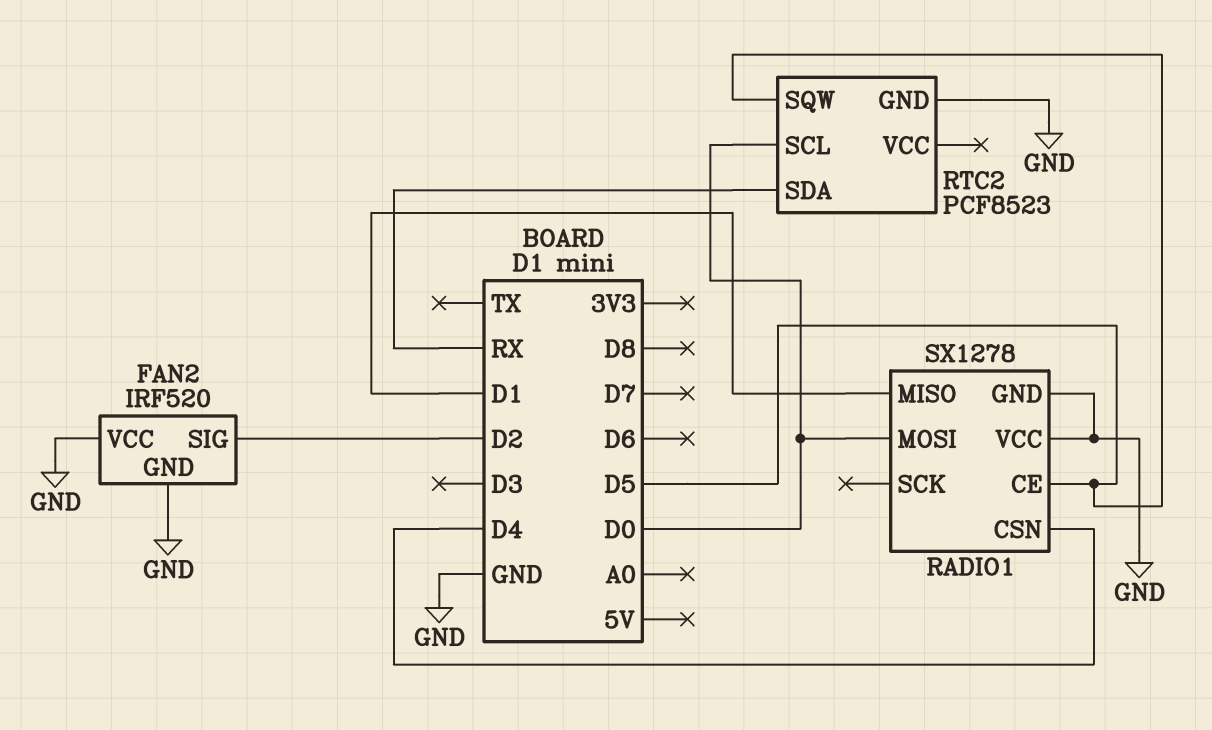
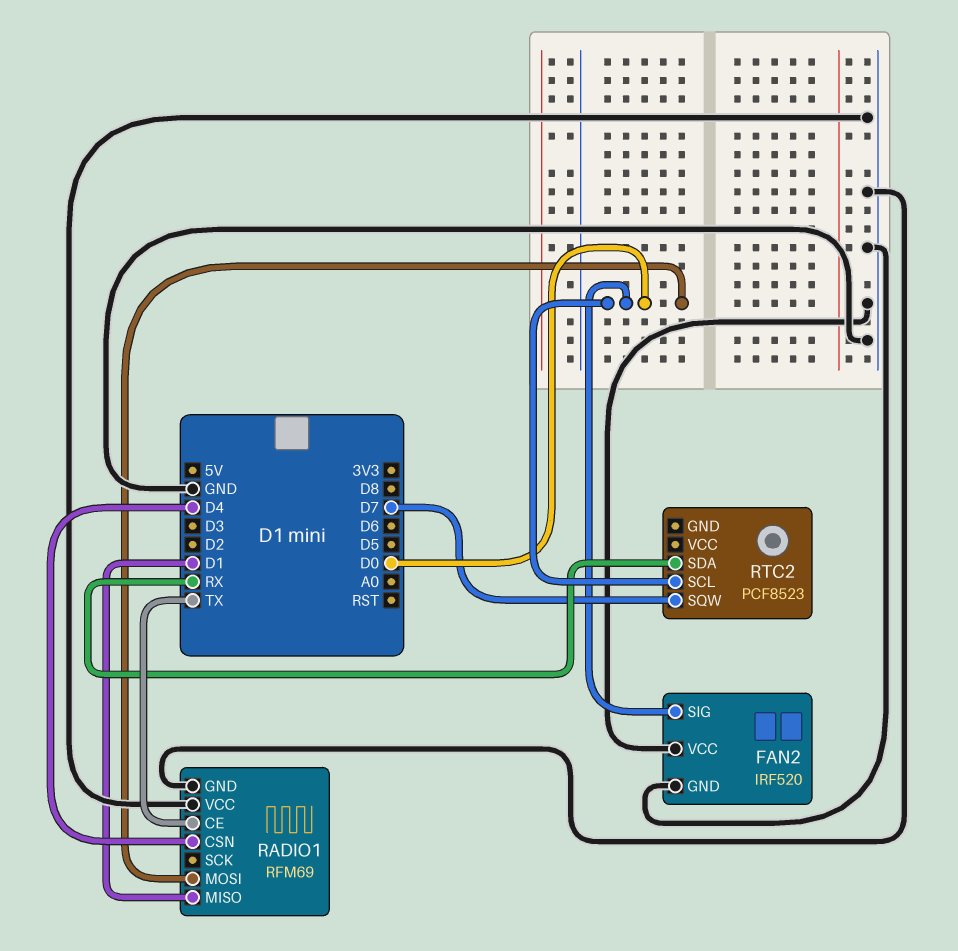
FAN2 pin SIG: D2 -> D0
RADIO1: SX1278 -> RFM69
RADIO1 pin CE: D5 -> TX
RTC2 pin GND: GND -> none
RTC2 pin SQW: D5 -> D7

